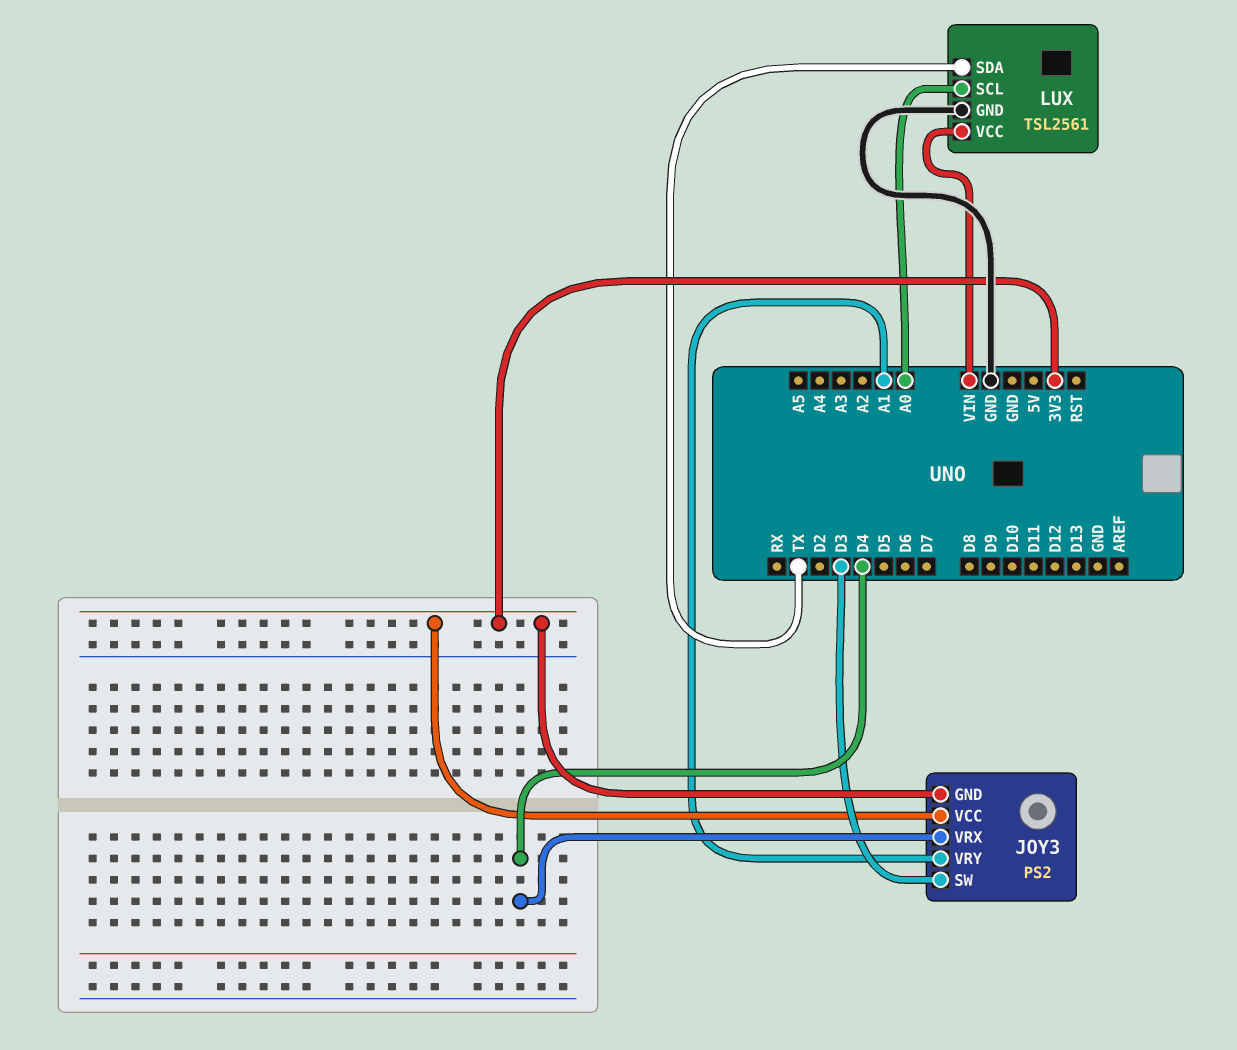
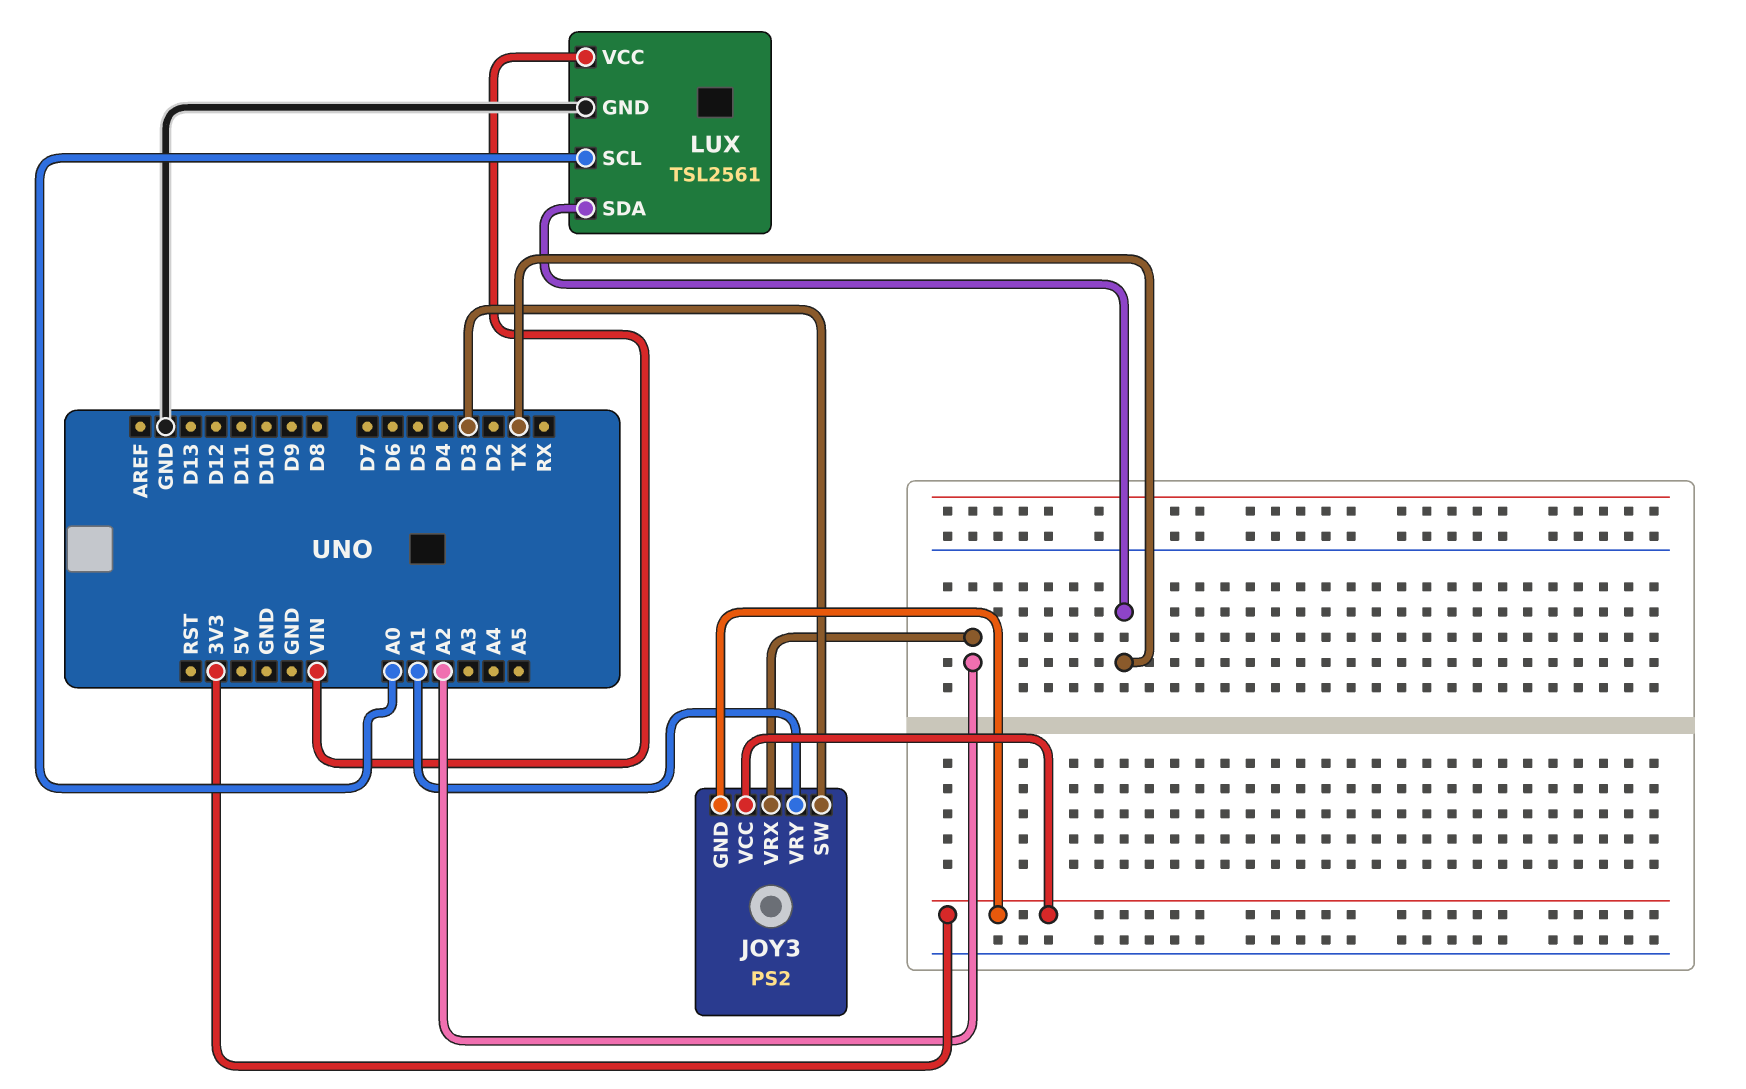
JOY3 pin VRX: D4 -> A2

